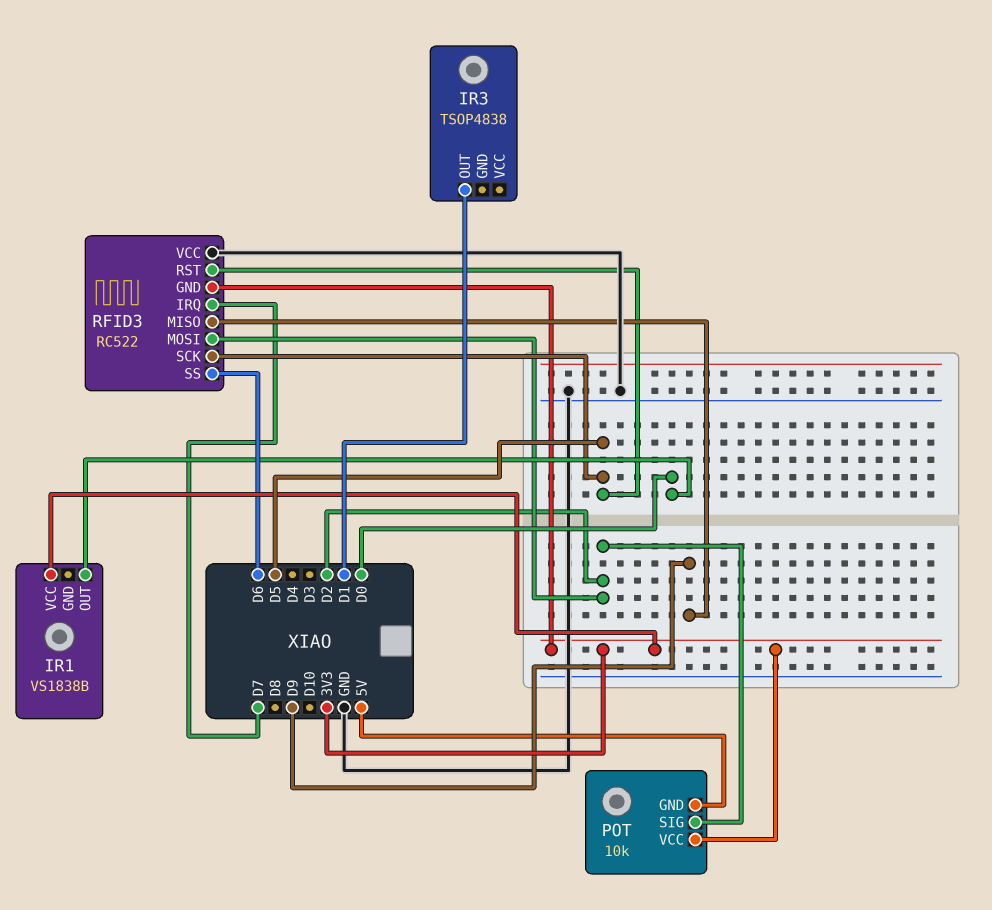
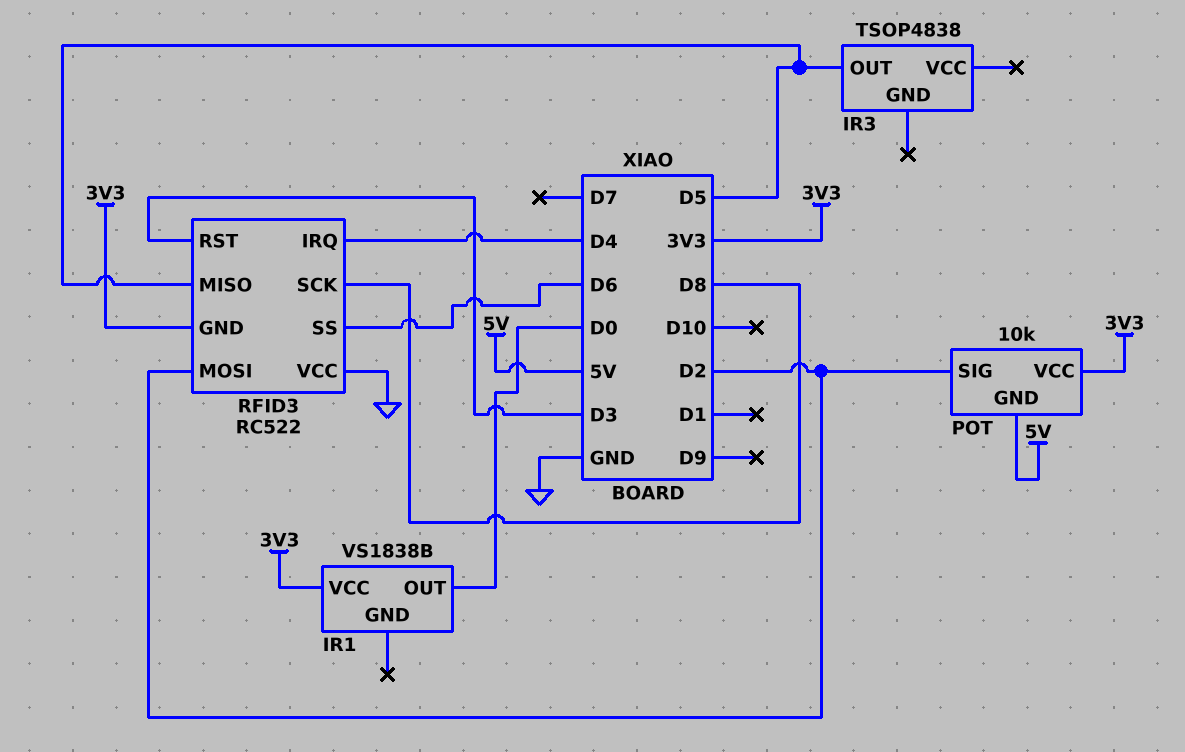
IR3 pin OUT: D1 -> D5
RFID3 pin IRQ: D7 -> D4
RFID3 pin MISO: D9 -> D5
RFID3 pin RST: D5 -> D3
RFID3 pin SCK: D5 -> D8

